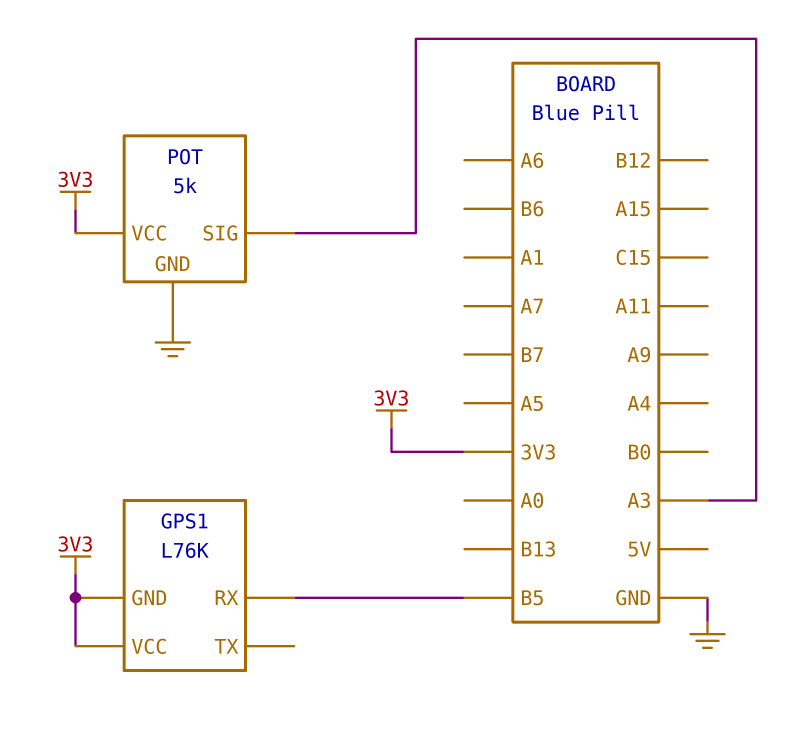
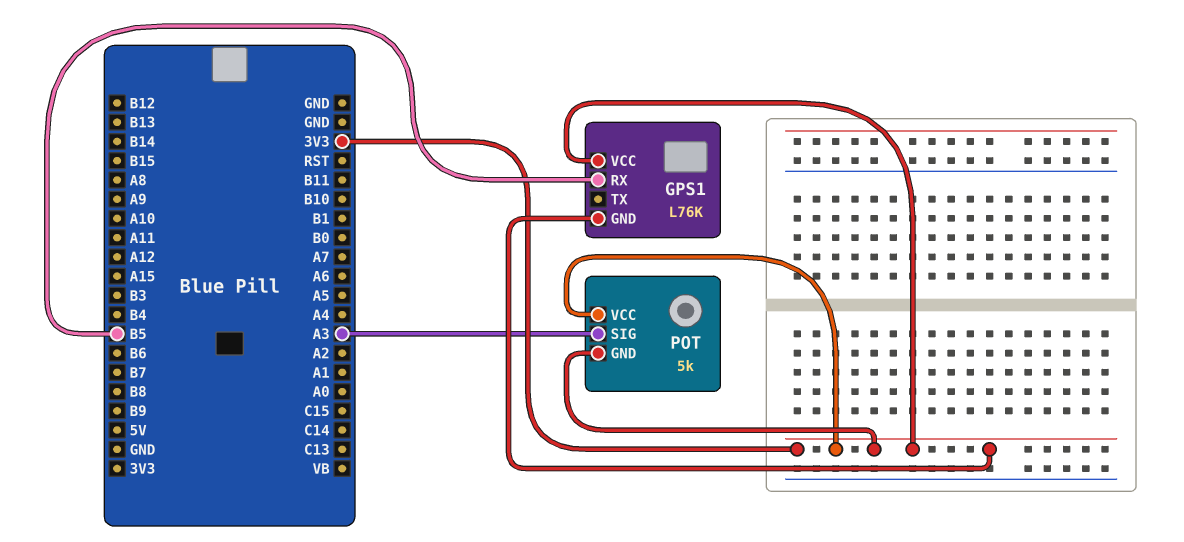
POT pin GND: GND -> 3V3

